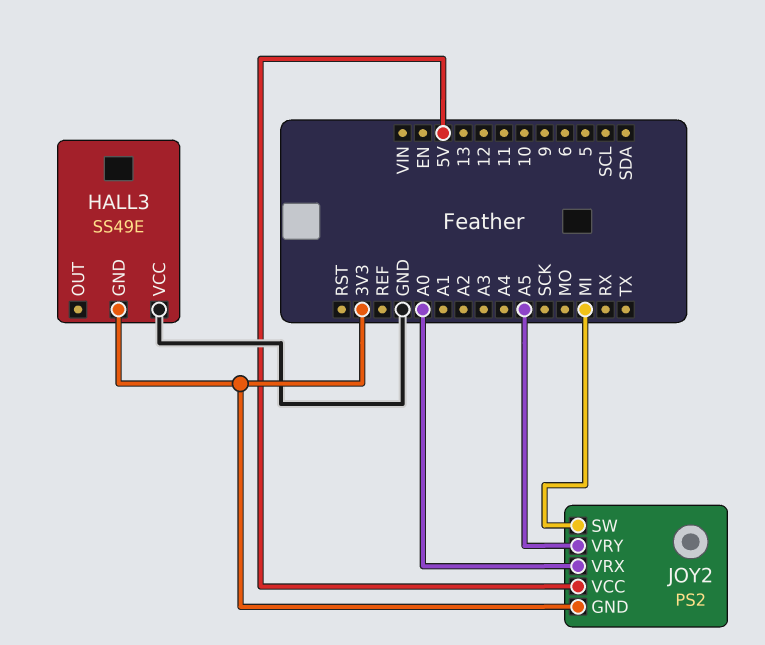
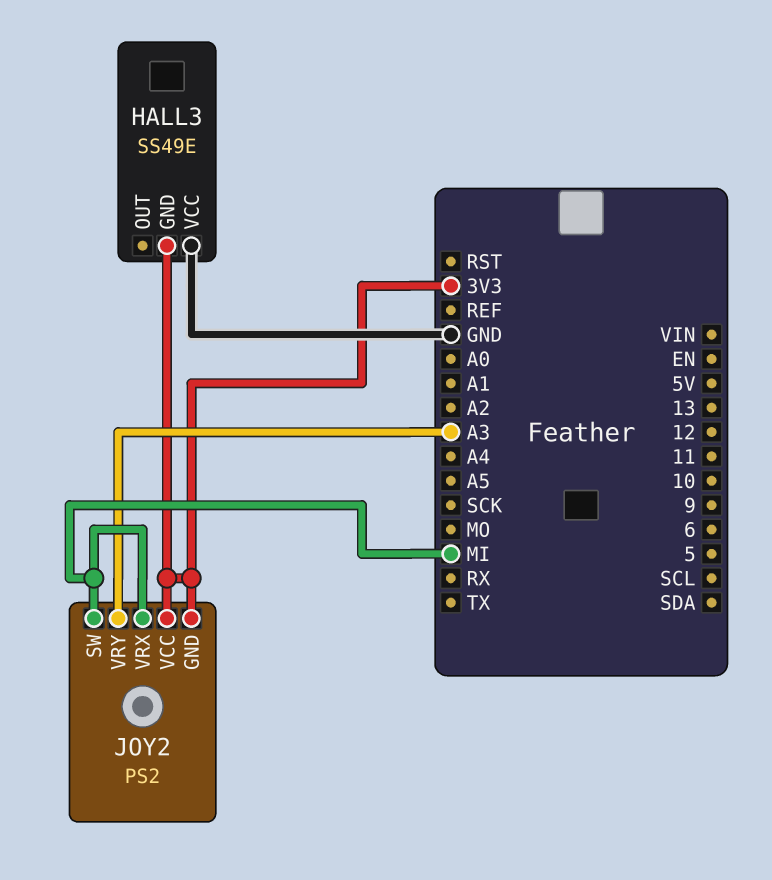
JOY2 pin VCC: 5V -> 3V3
JOY2 pin VRX: A0 -> MI
JOY2 pin VRY: A5 -> A3

